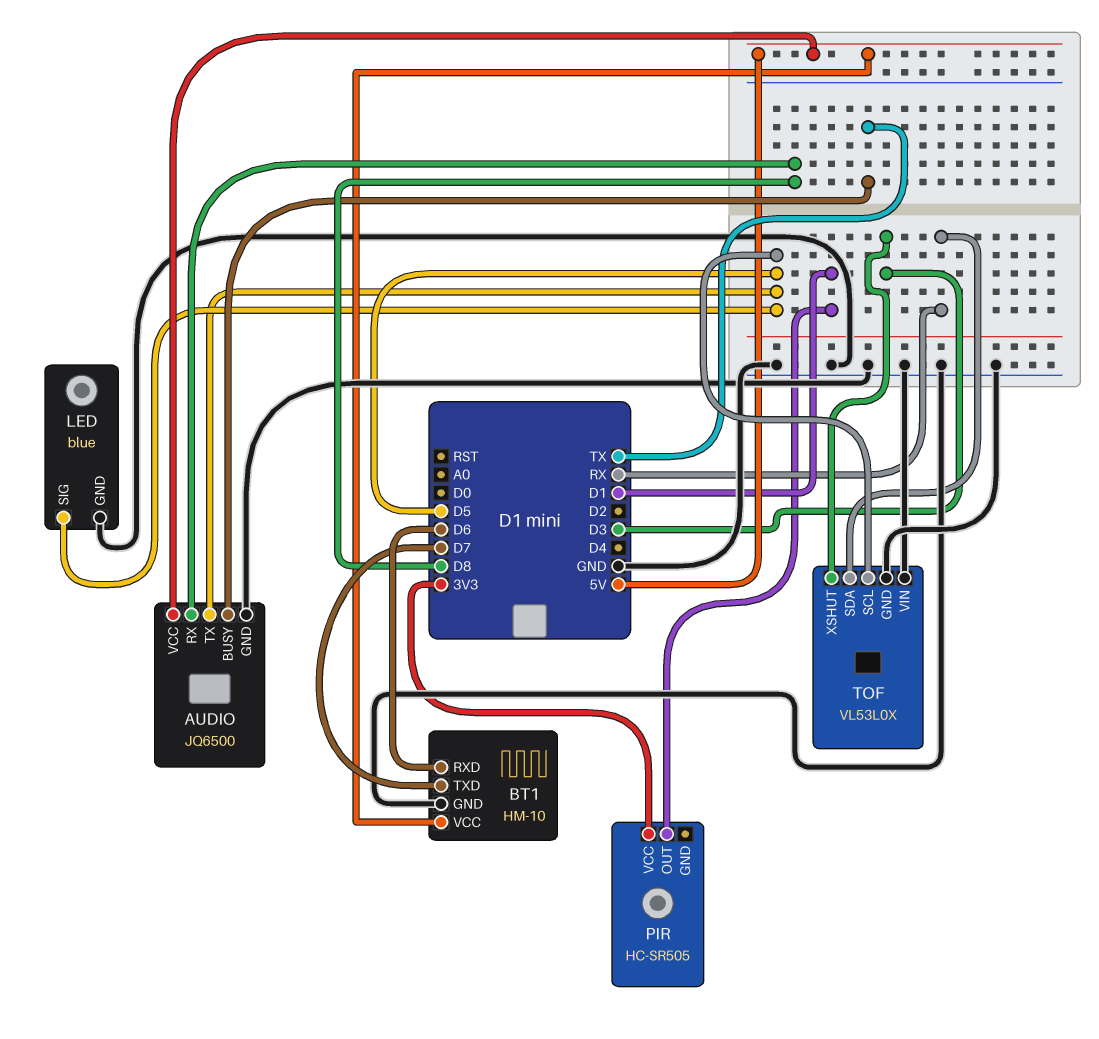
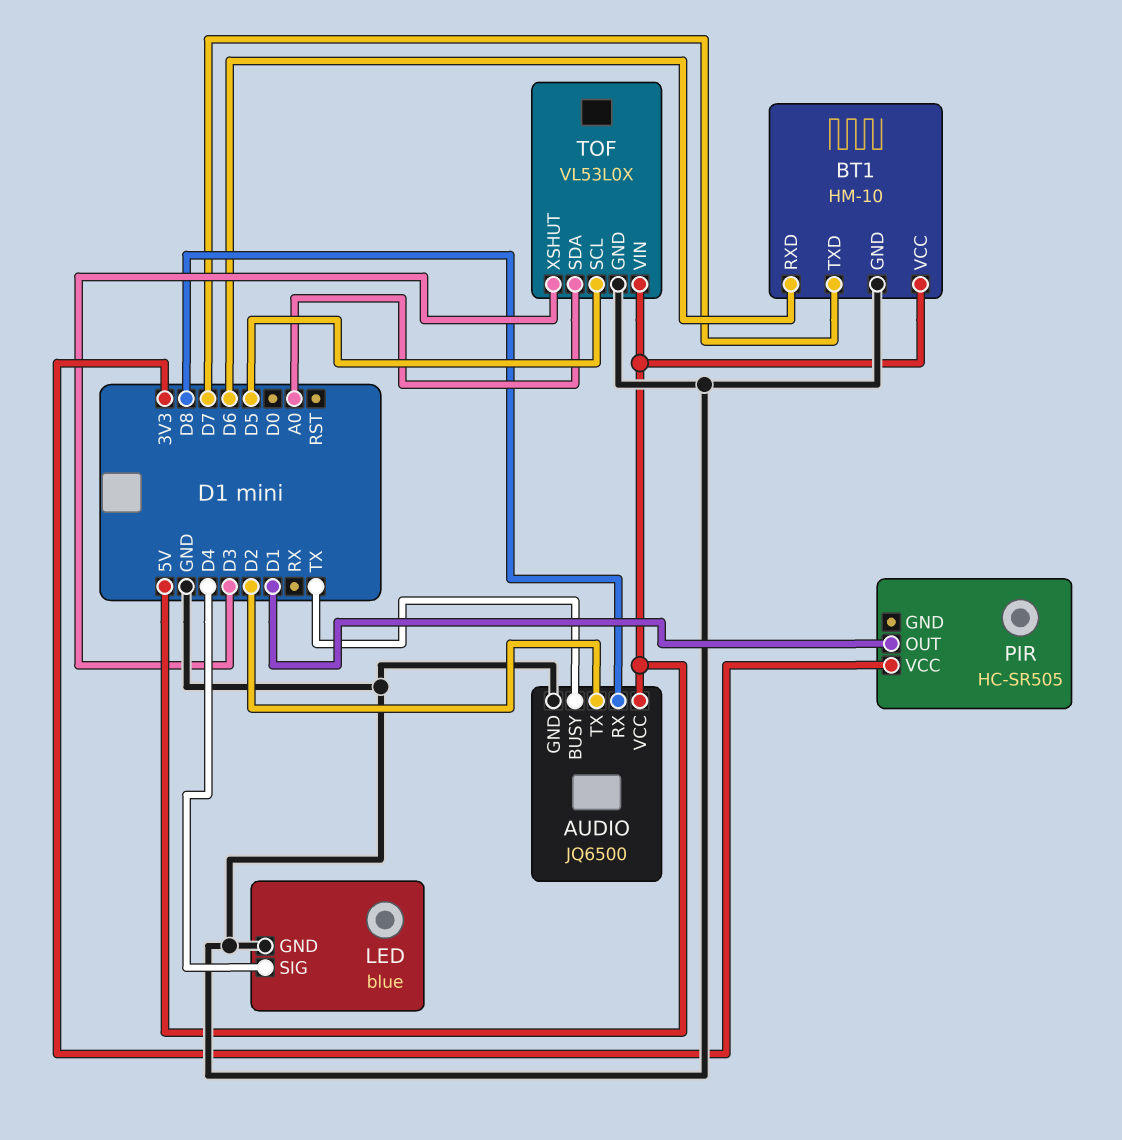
AUDIO pin TX: D5 -> D2
LED pin SIG: D5 -> D4
TOF pin SDA: RX -> A0
TOF pin VIN: GND -> 5V

